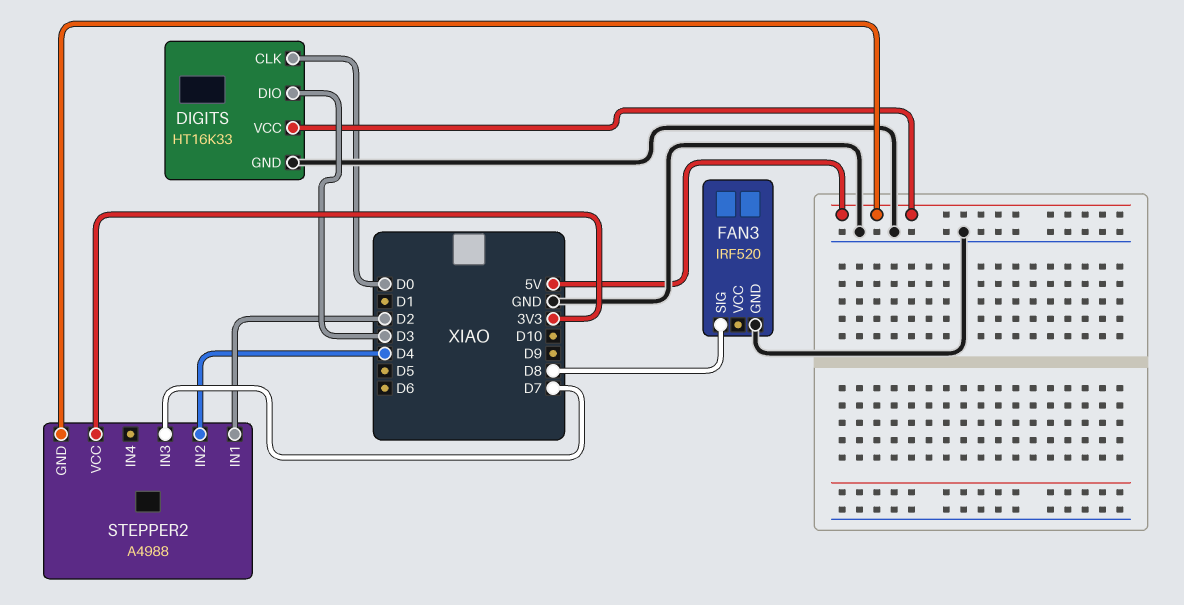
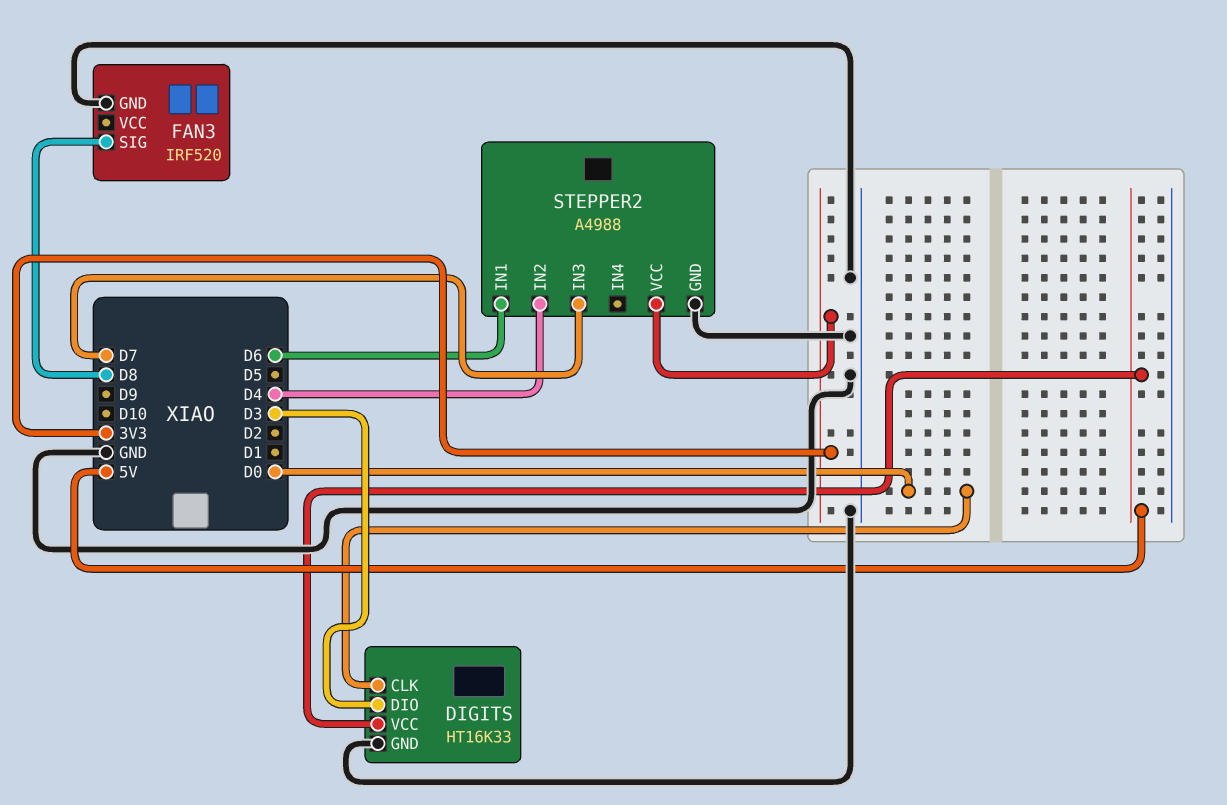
STEPPER2 pin GND: 5V -> GND
STEPPER2 pin IN1: D2 -> D6

